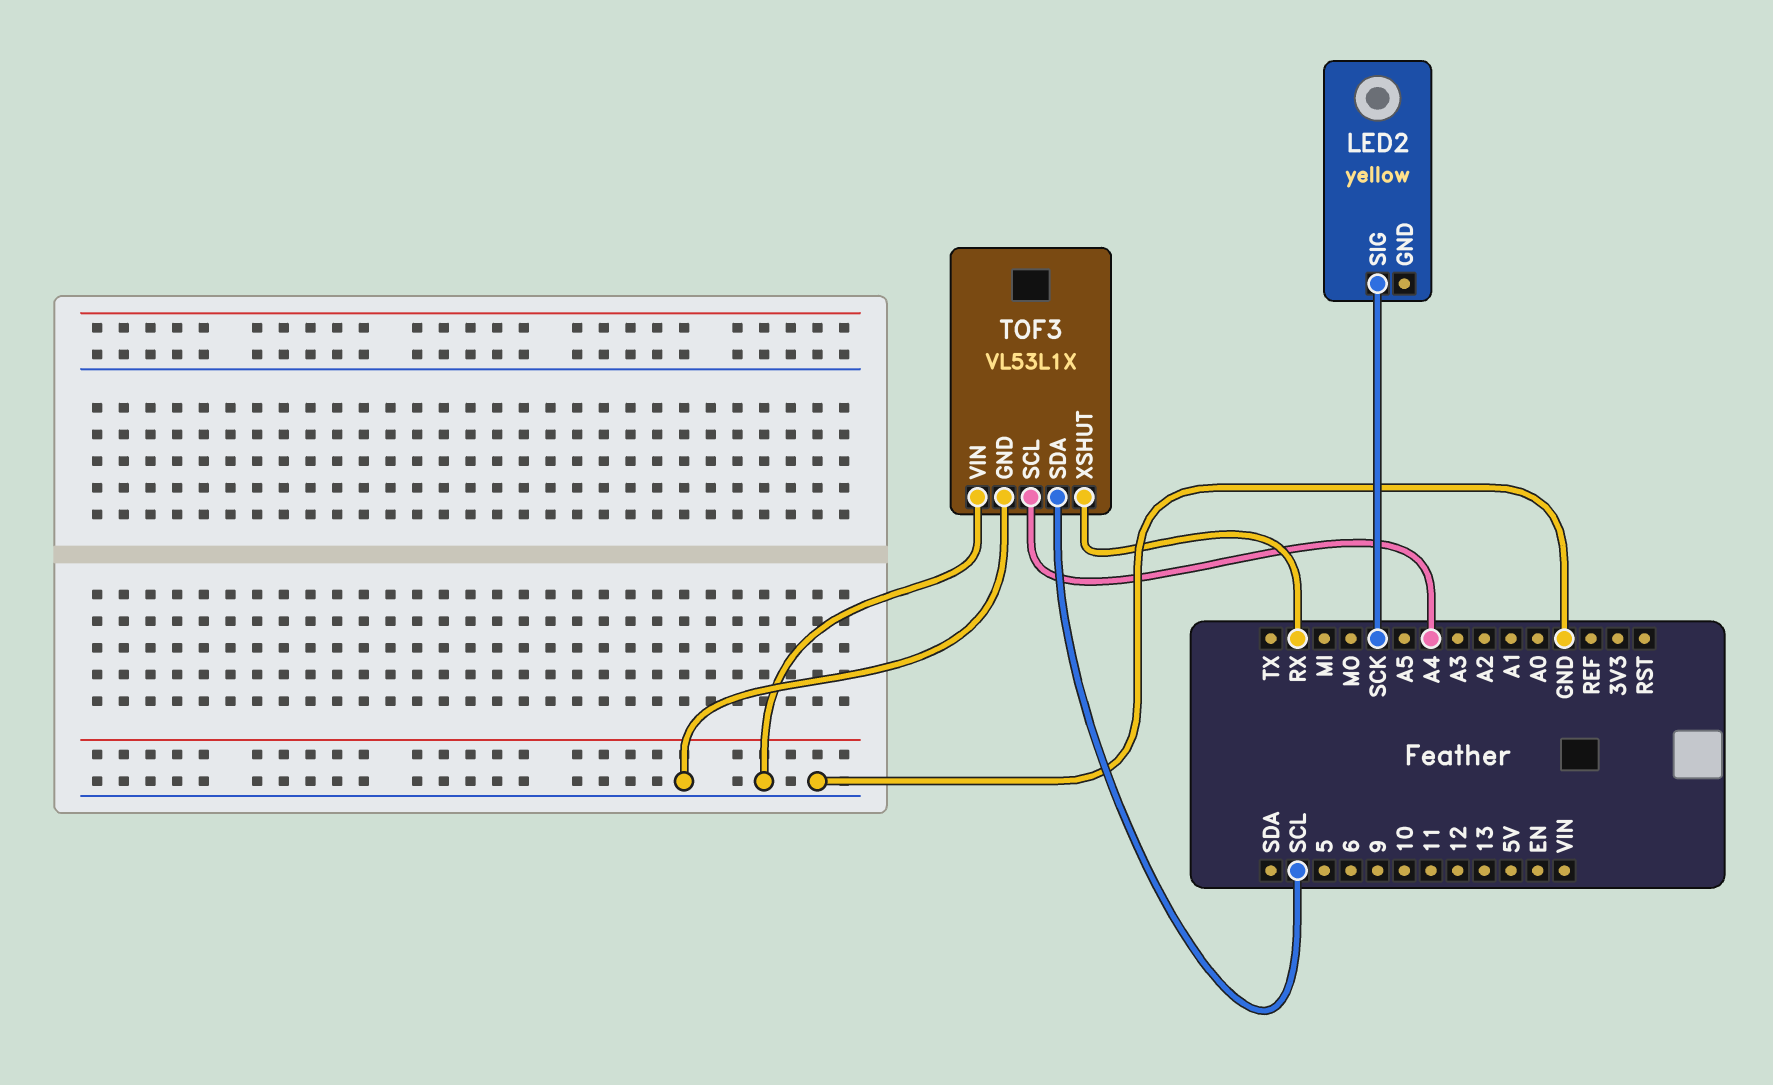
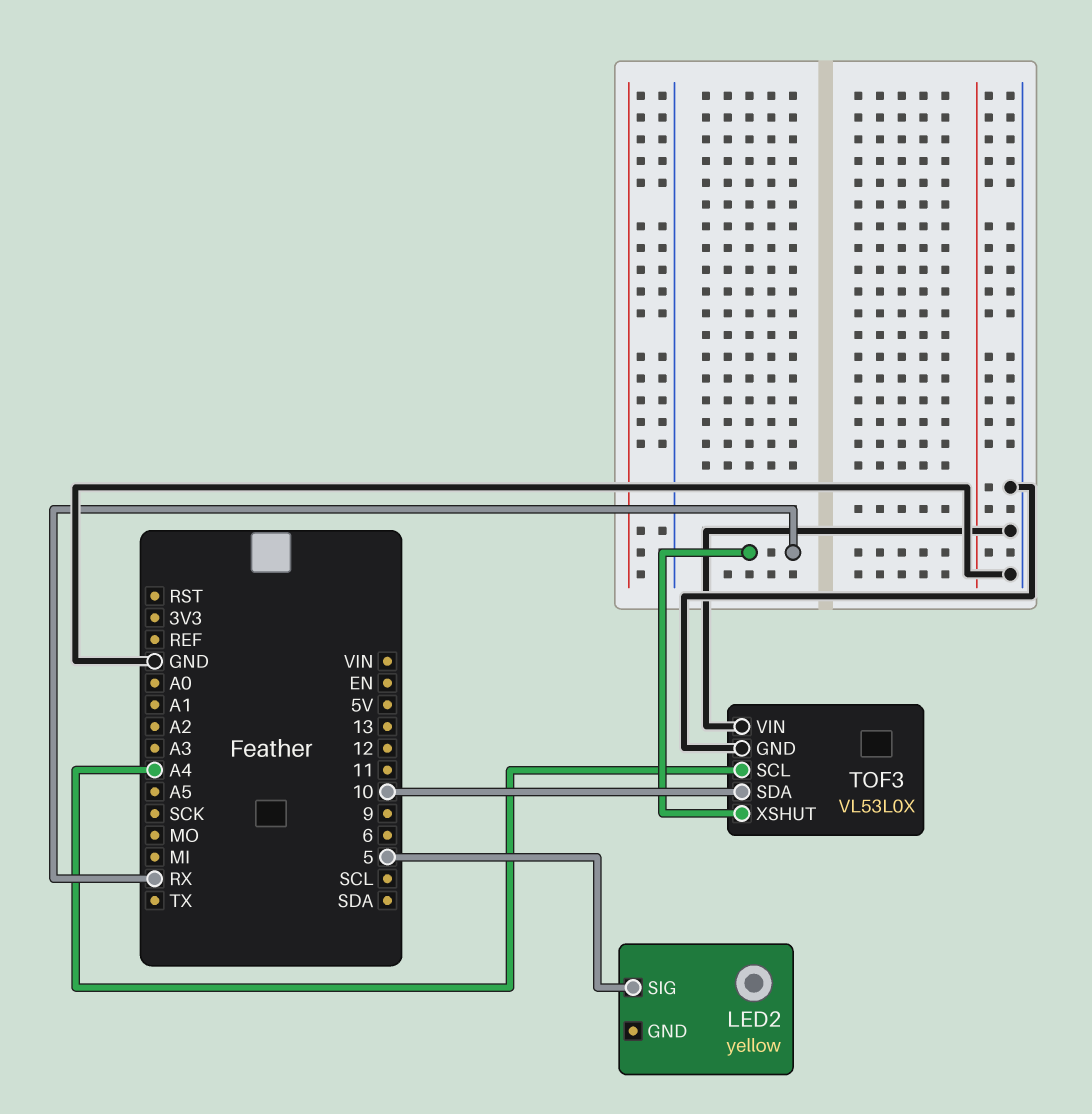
LED2 pin SIG: SCK -> 5
TOF3: VL53L1X -> VL53L0X
TOF3 pin SDA: SCL -> 10

